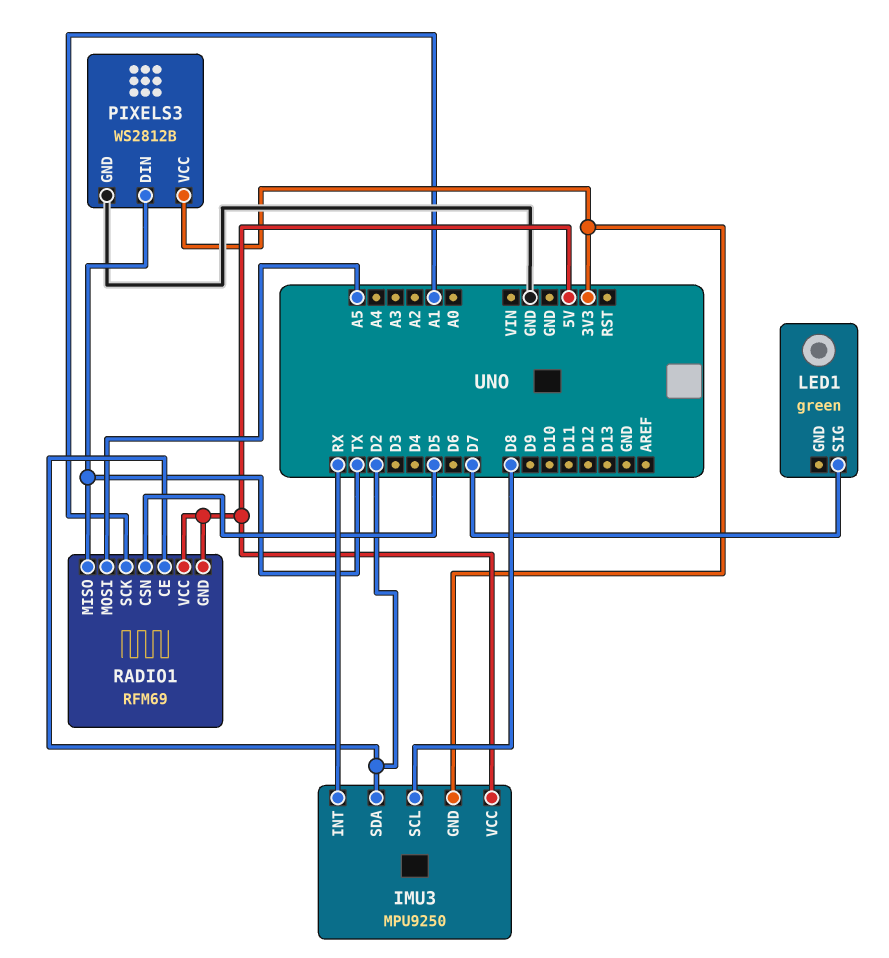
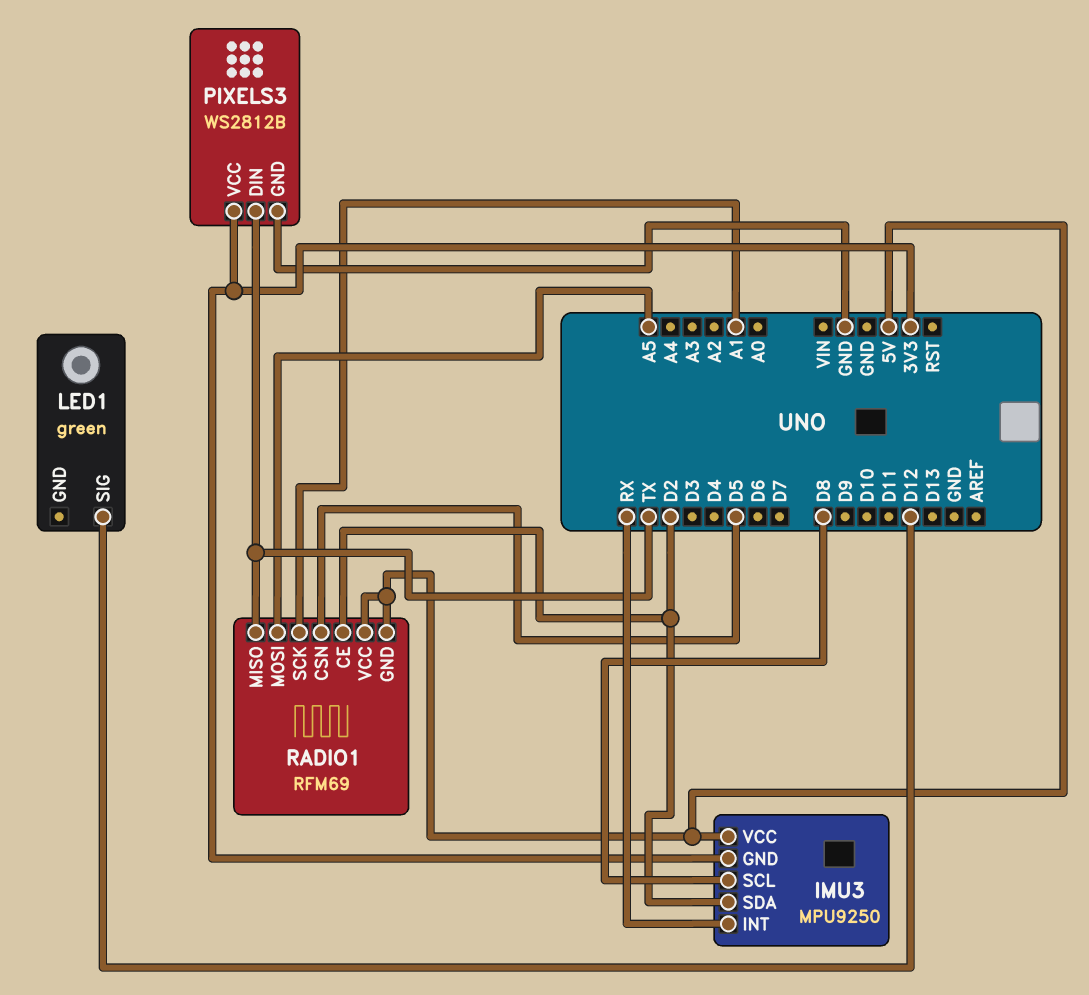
LED1 pin SIG: D7 -> D12

